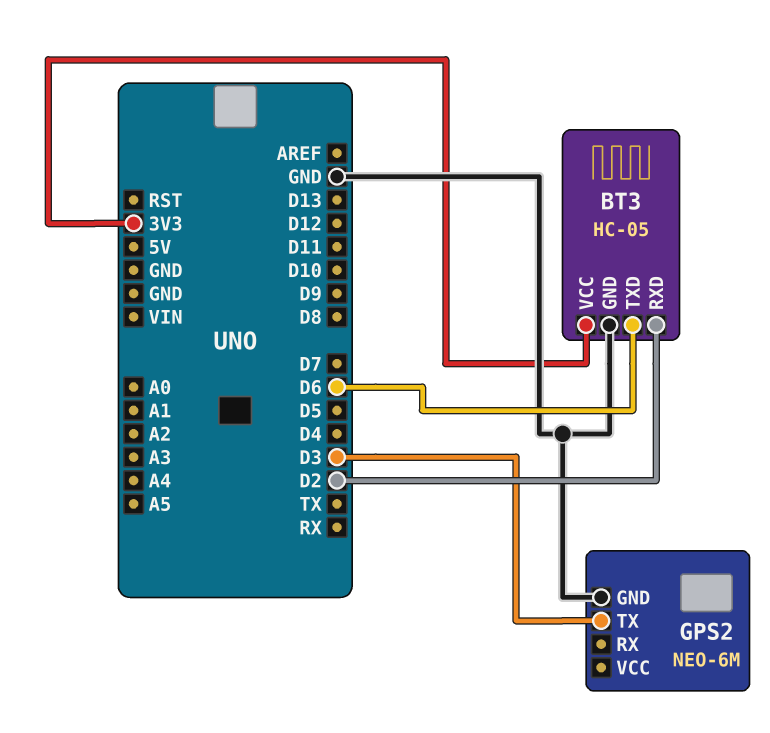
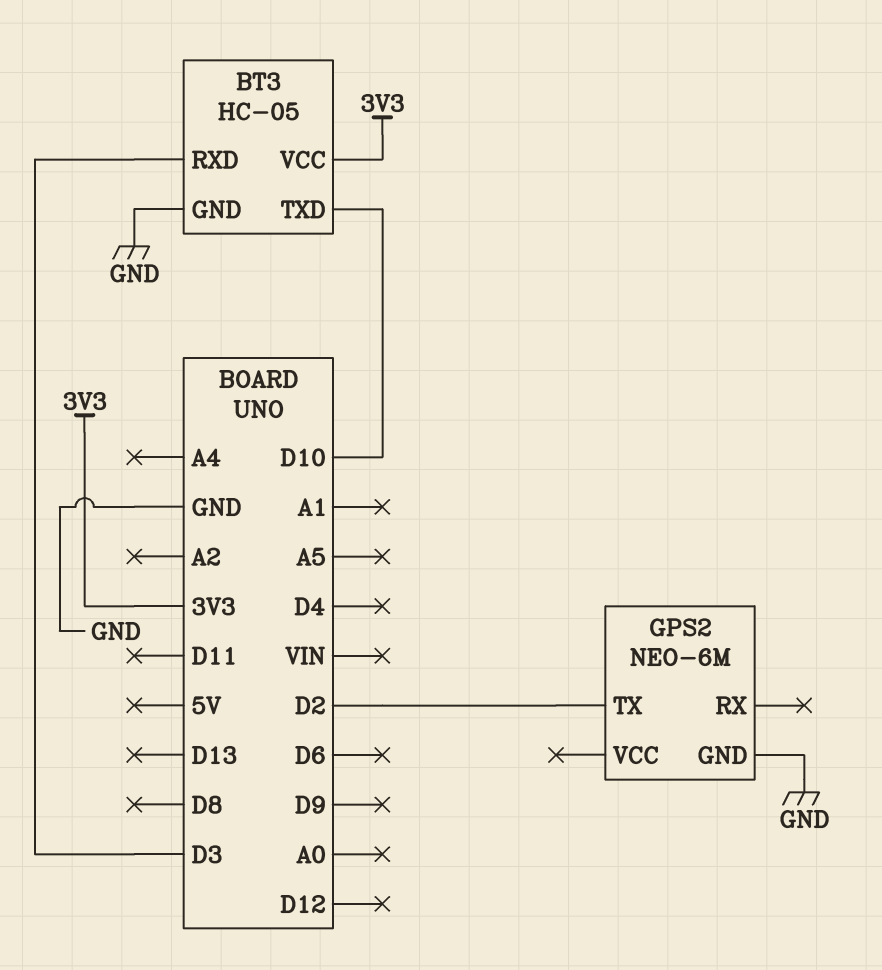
BT3 pin RXD: D2 -> D3
BT3 pin TXD: D6 -> D10
GPS2 pin TX: D3 -> D2

